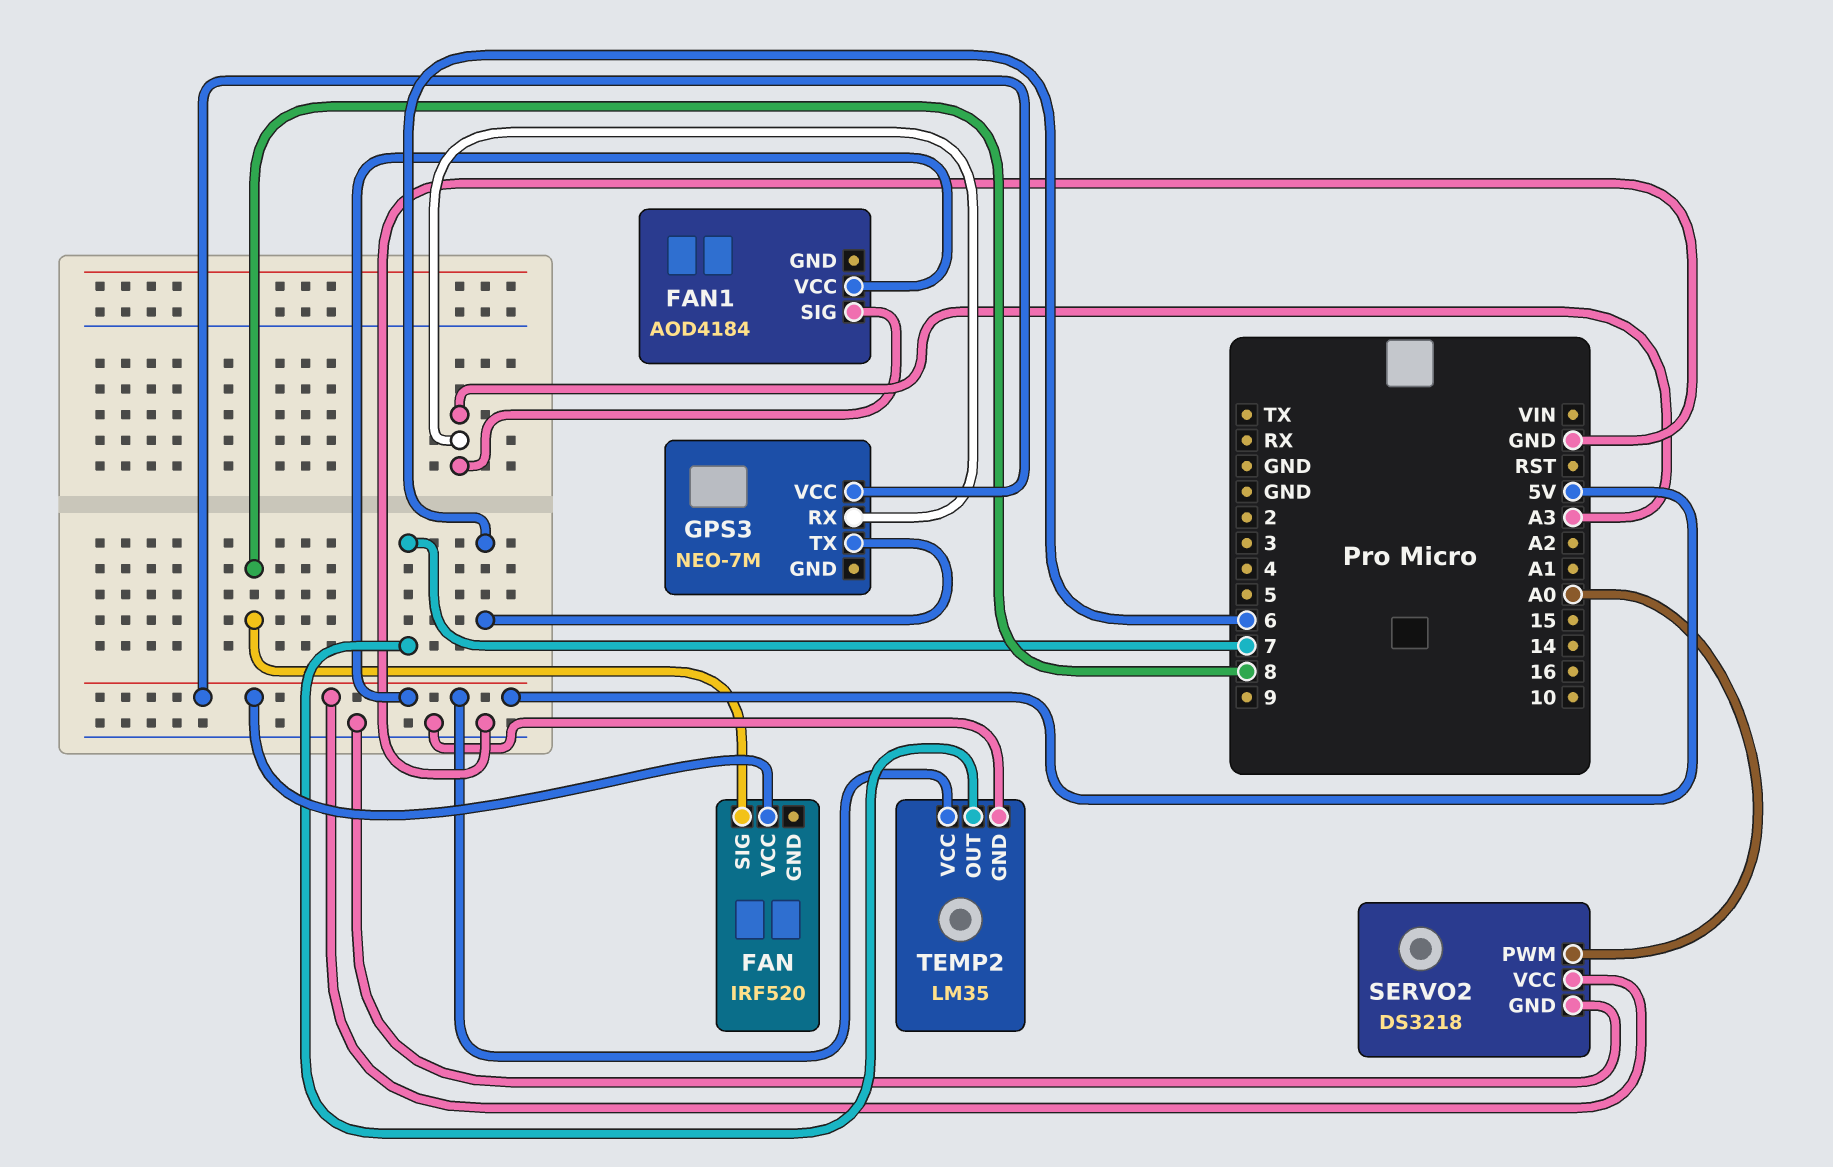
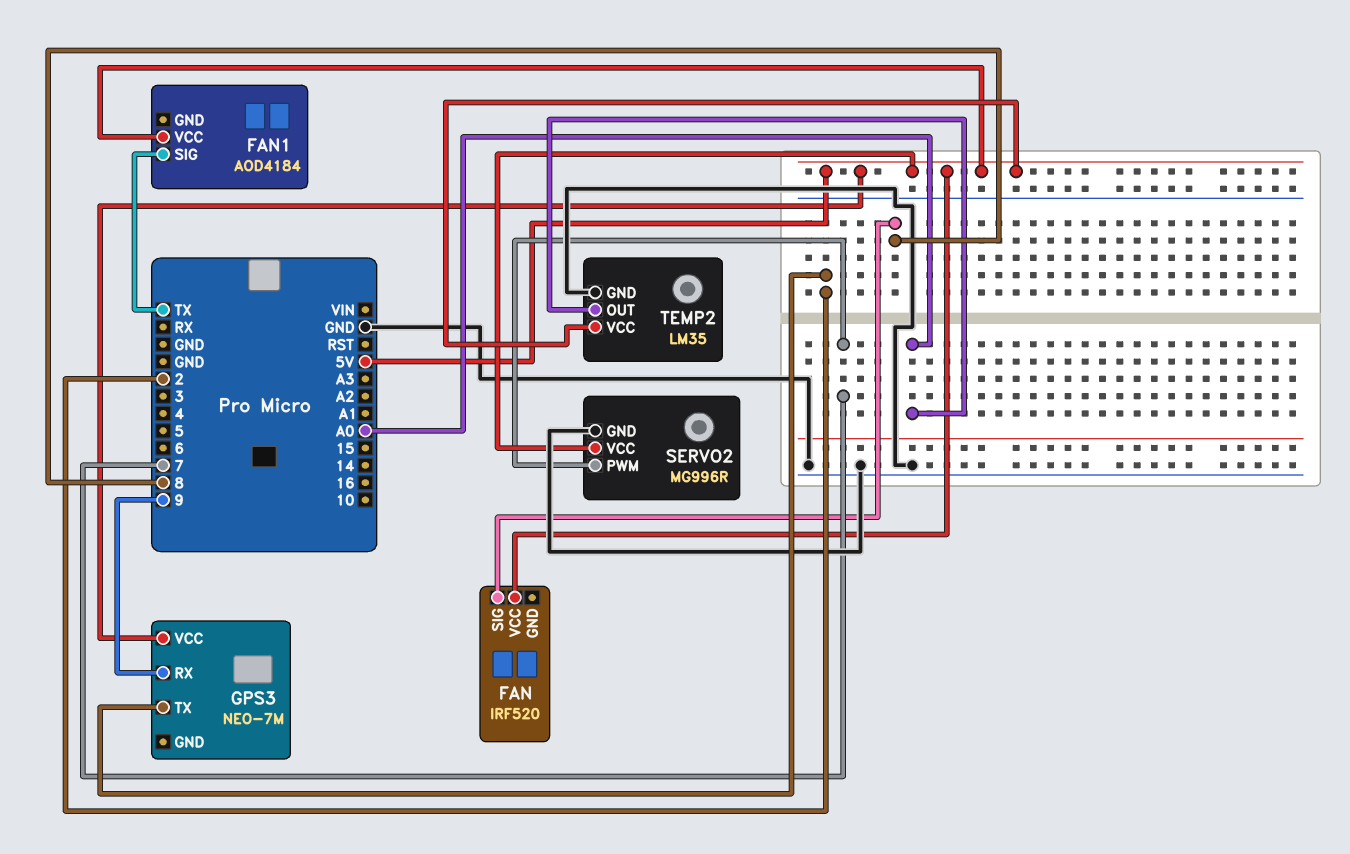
FAN1 pin SIG: A3 -> TX
GPS3 pin RX: A3 -> 9
GPS3 pin TX: 6 -> 2
SERVO2: DS3218 -> MG996R
SERVO2 pin PWM: A0 -> 7
TEMP2 pin OUT: 7 -> A0

